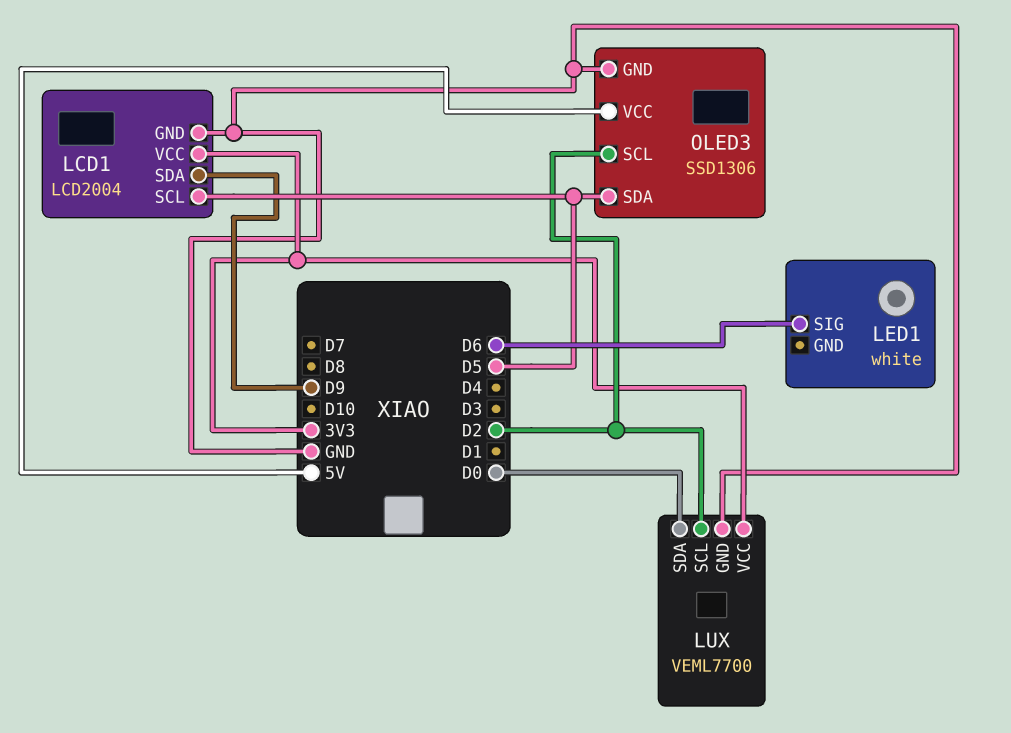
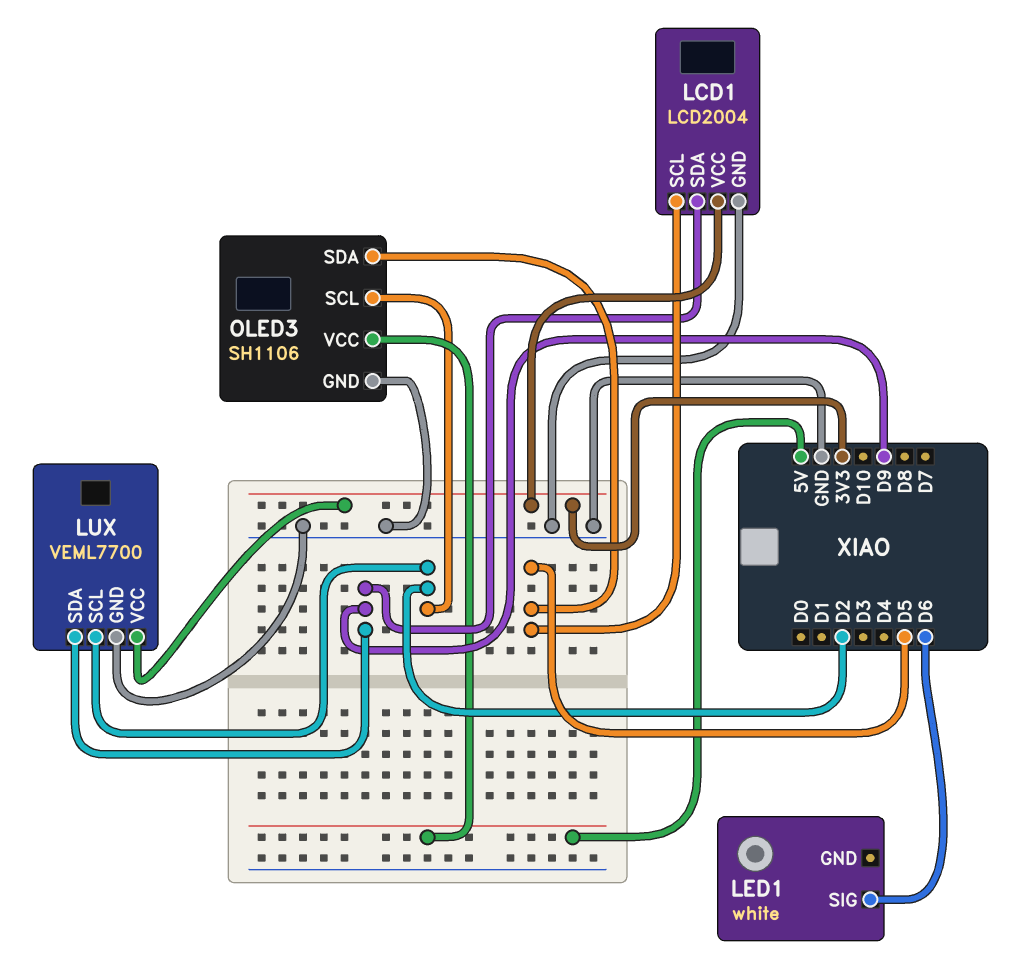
LUX pin SDA: D0 -> D9
OLED3: SSD1306 -> SH1106

